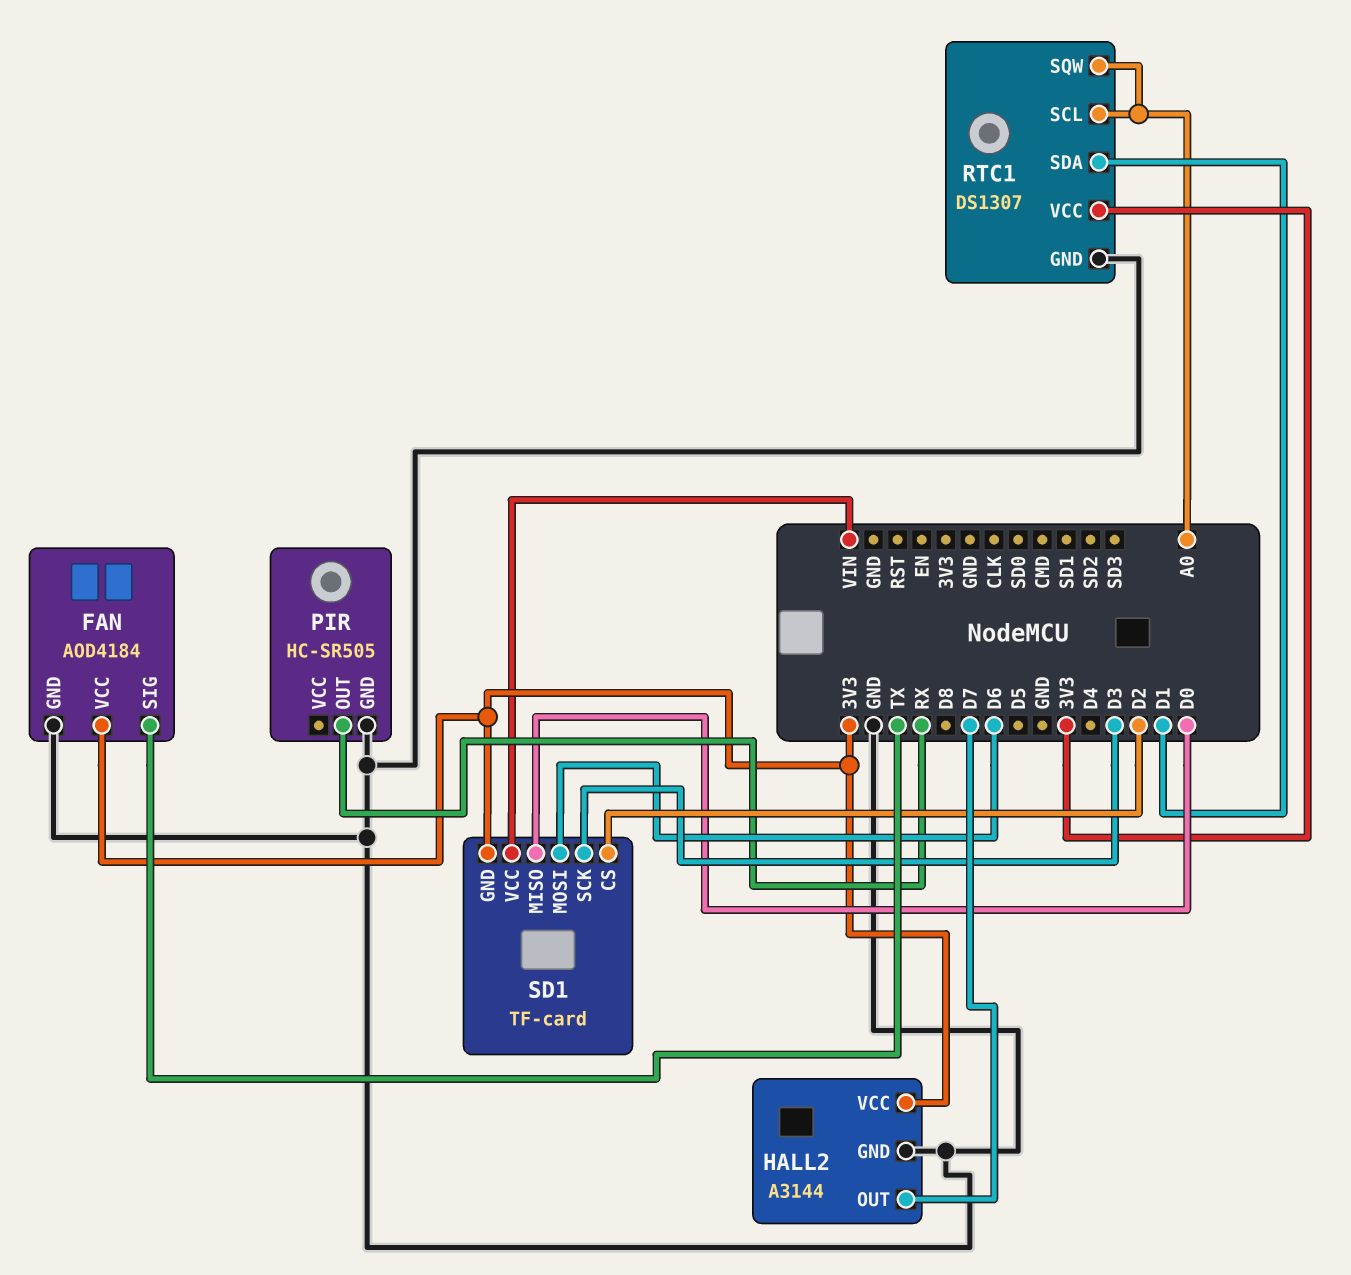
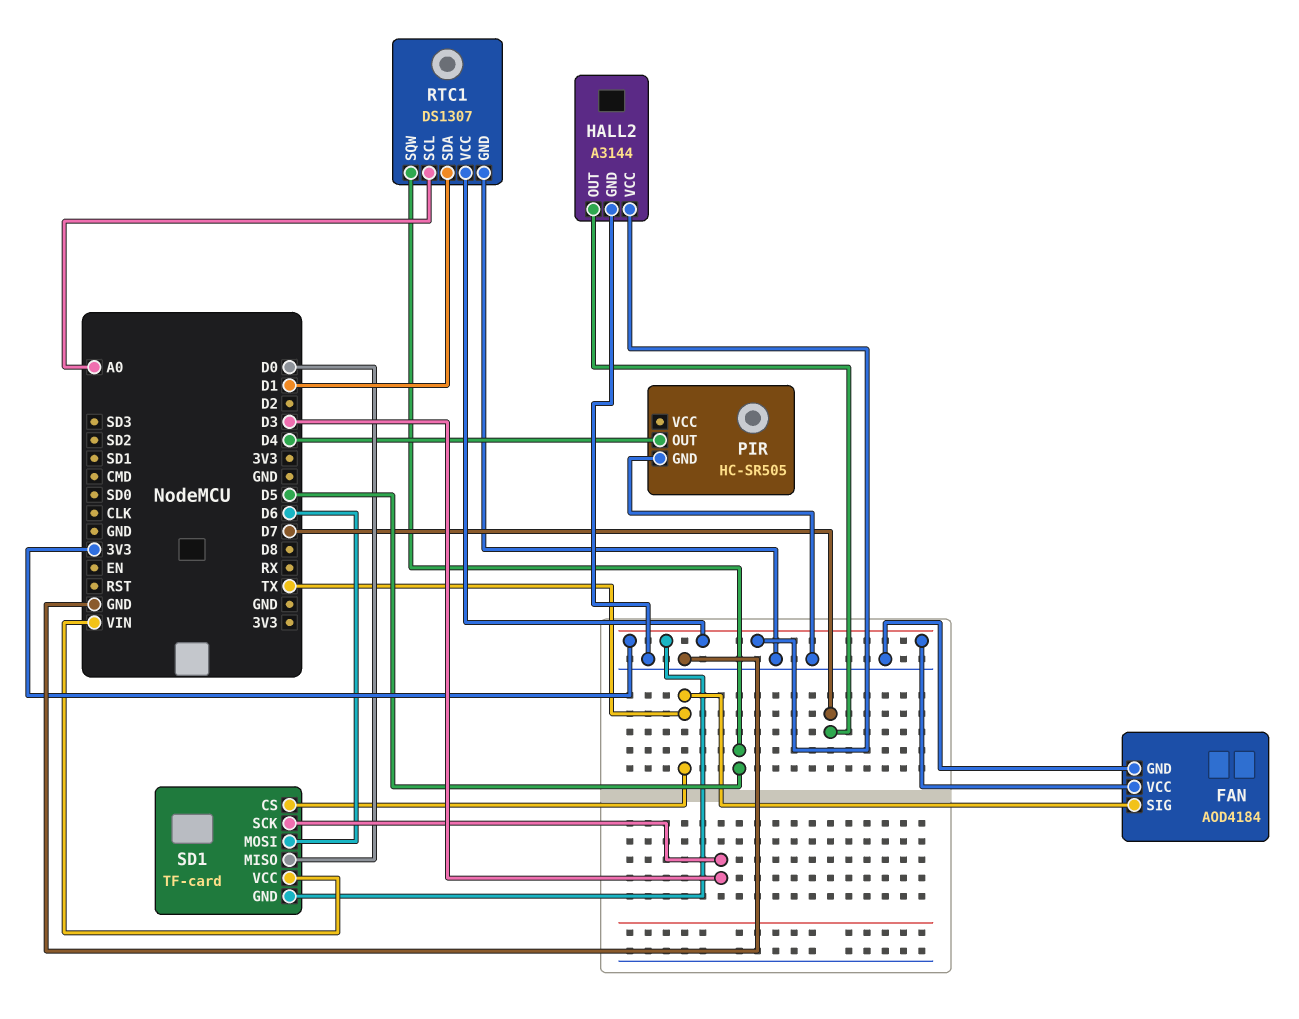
PIR pin OUT: RX -> D4
RTC1 pin SQW: A0 -> D5
SD1 pin CS: D2 -> TX

